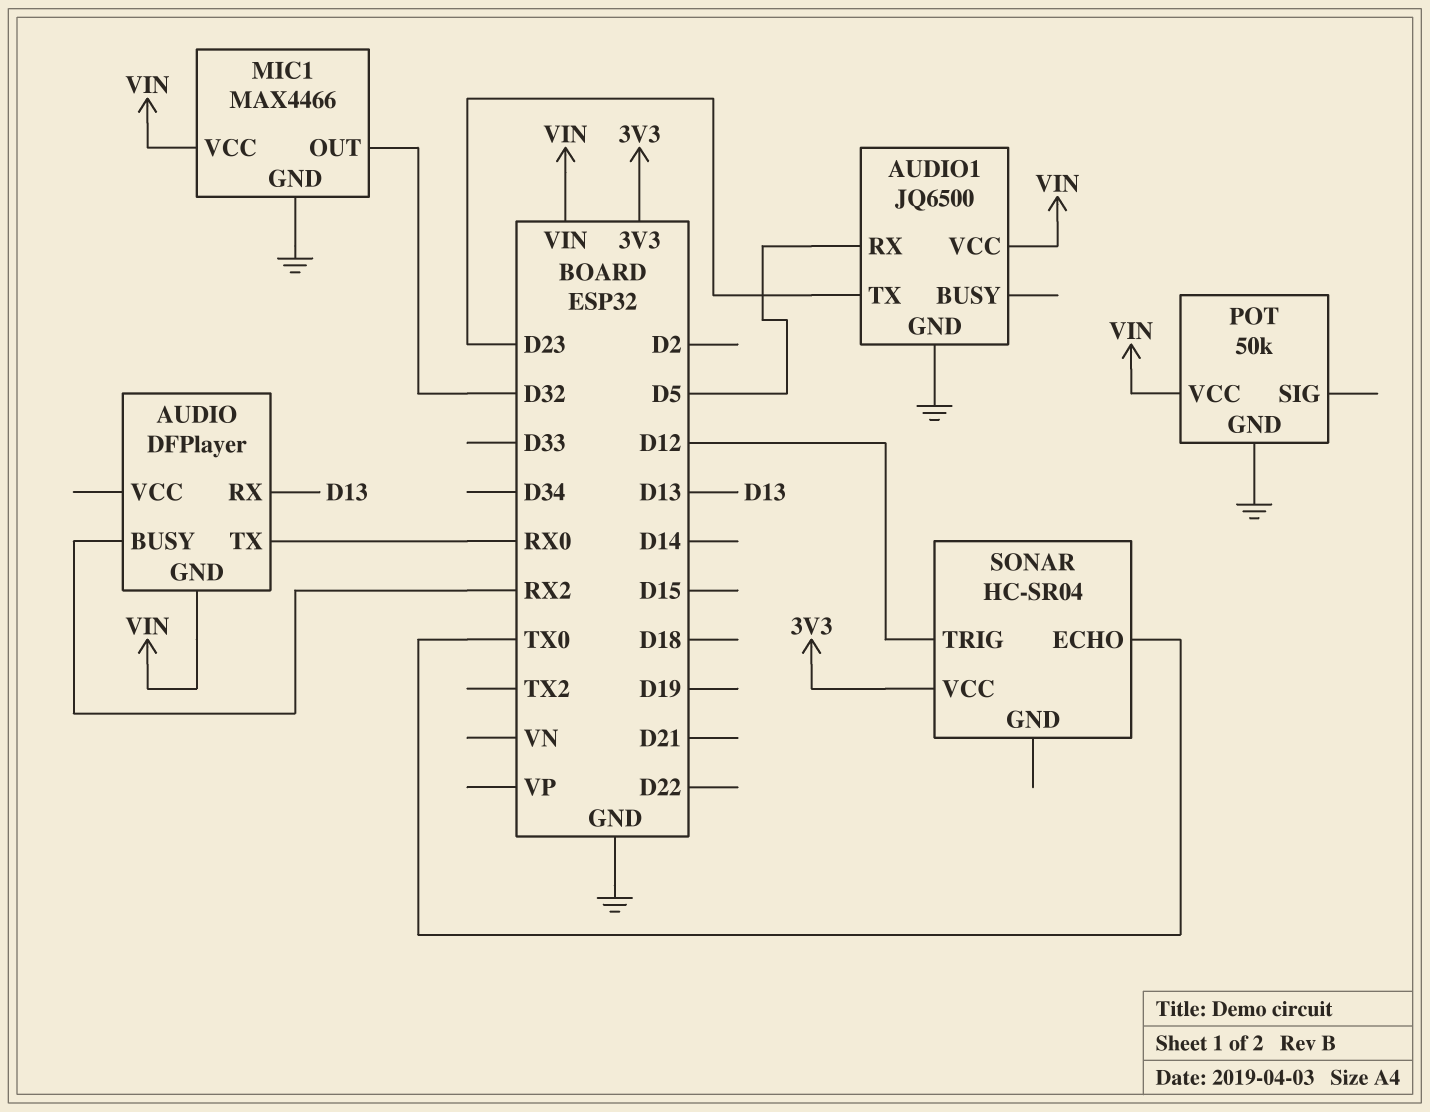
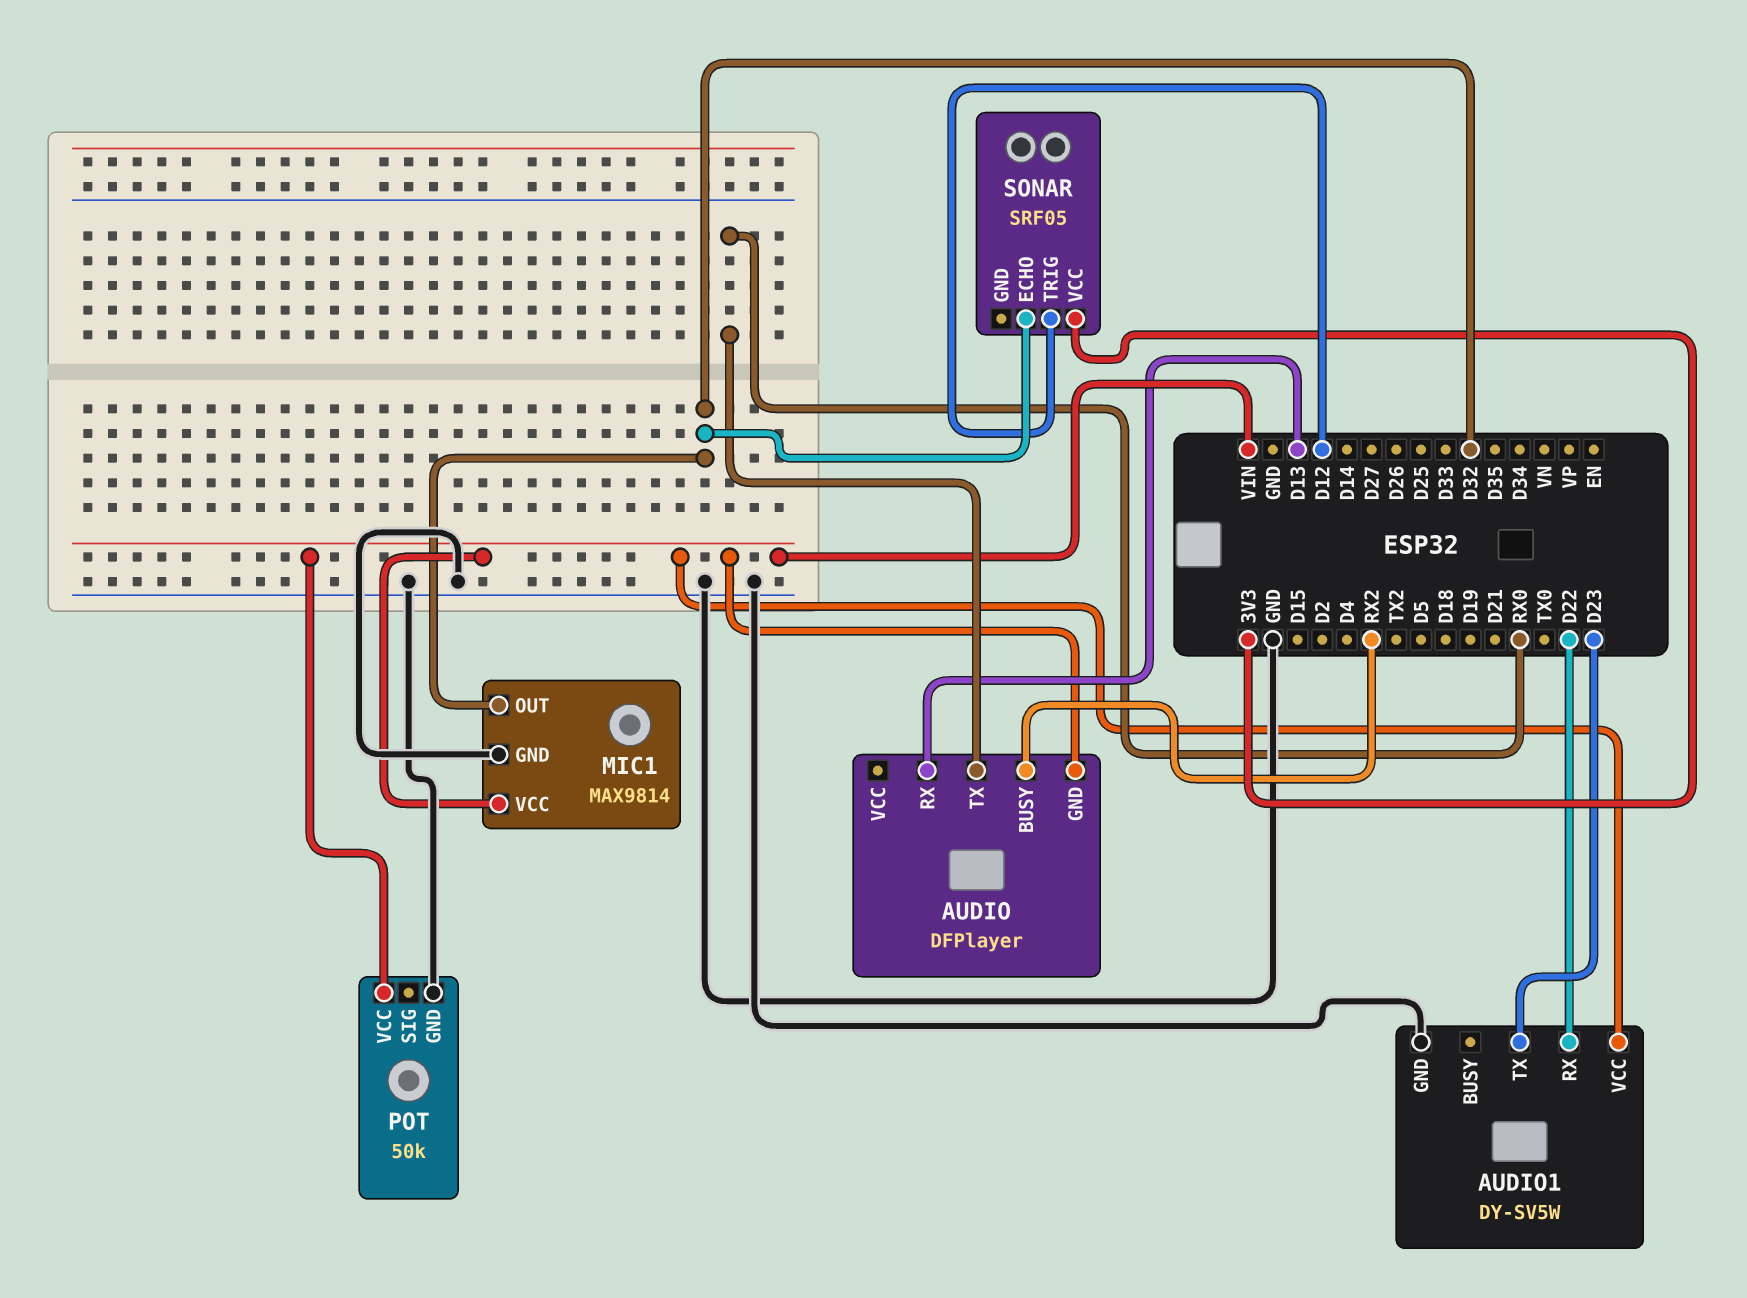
AUDIO1: JQ6500 -> DY-SV5W
AUDIO1 pin RX: D5 -> D22
MIC1: MAX4466 -> MAX9814
SONAR: HC-SR04 -> SRF05
SONAR pin ECHO: TX0 -> D32

